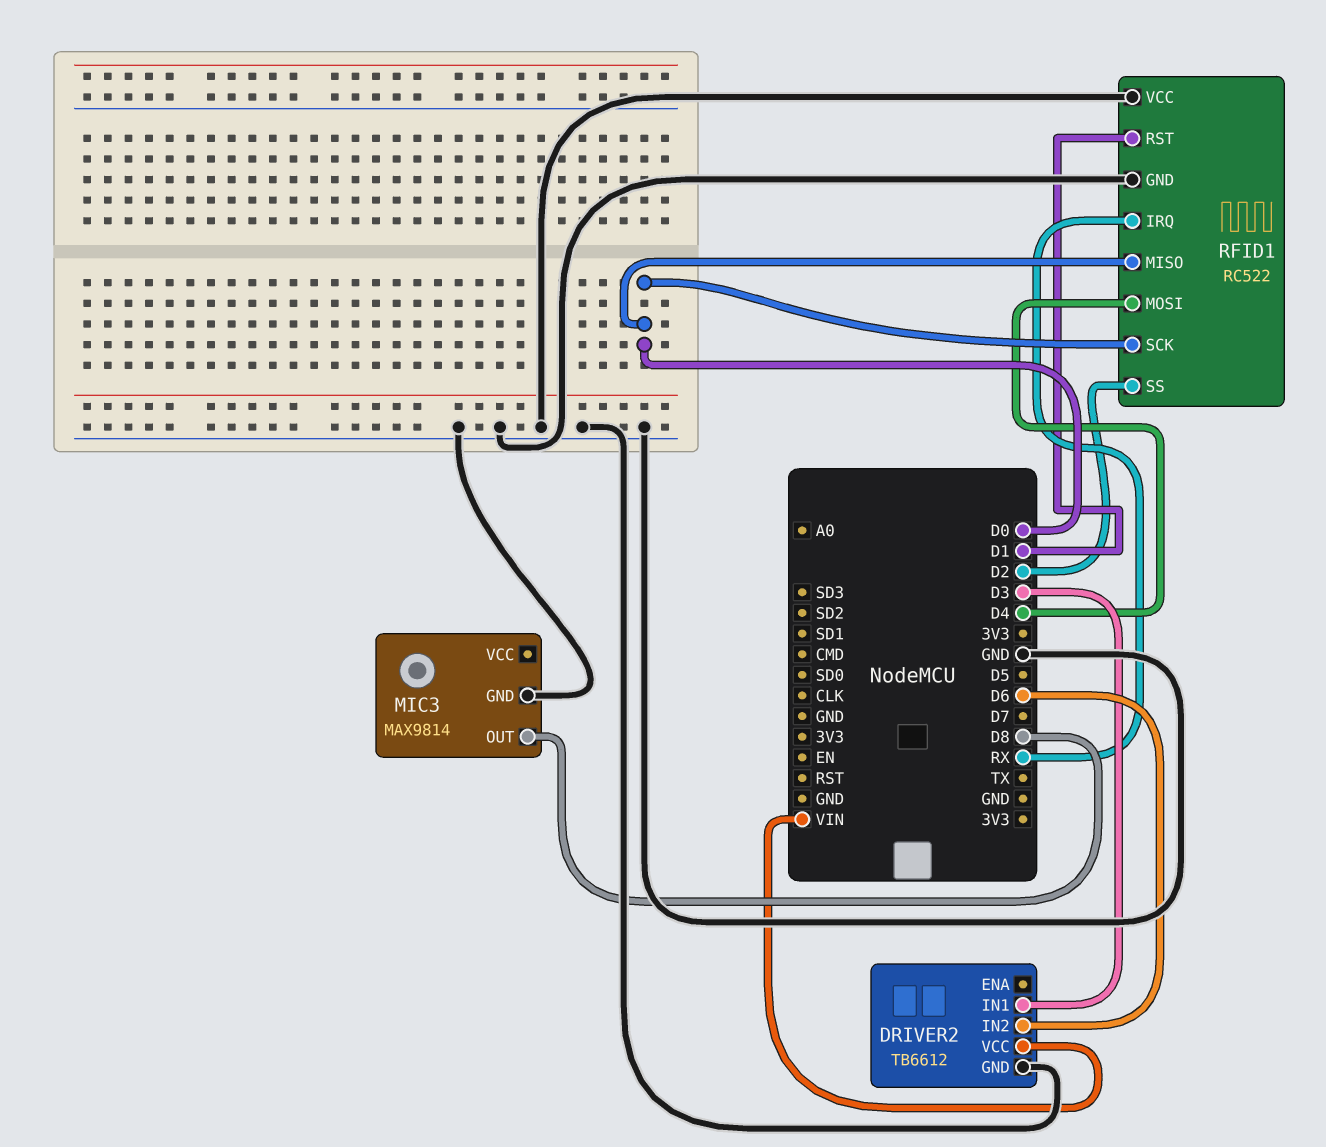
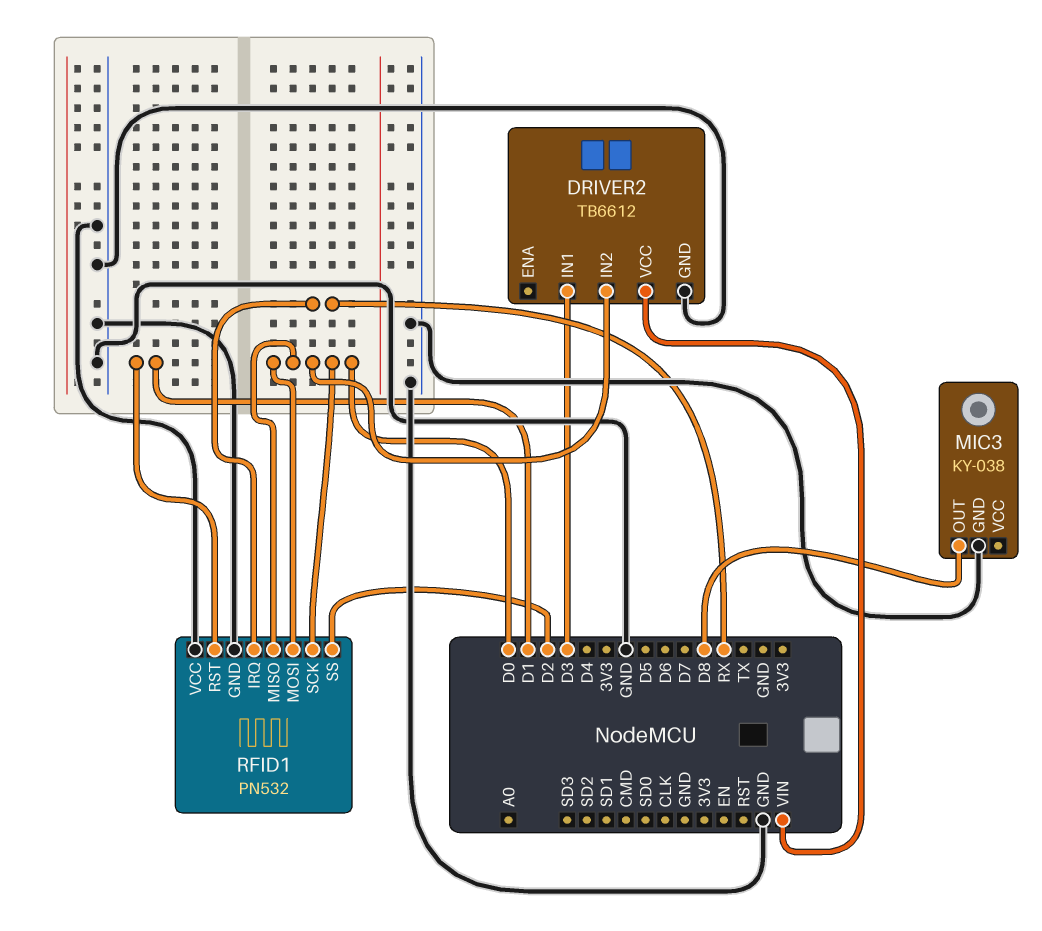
DRIVER2 pin IN2: D6 -> D0
MIC3: MAX9814 -> KY-038
RFID1: RC522 -> PN532
RFID1 pin MOSI: D4 -> D0

